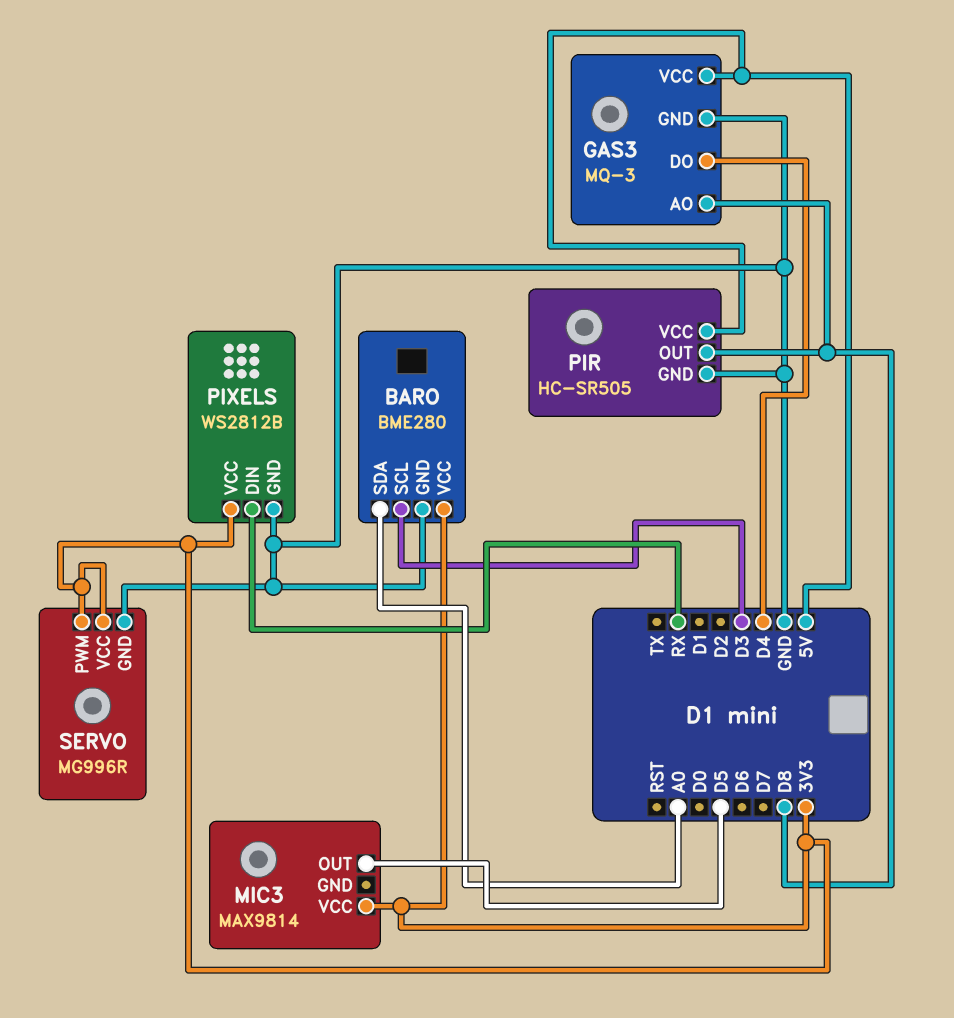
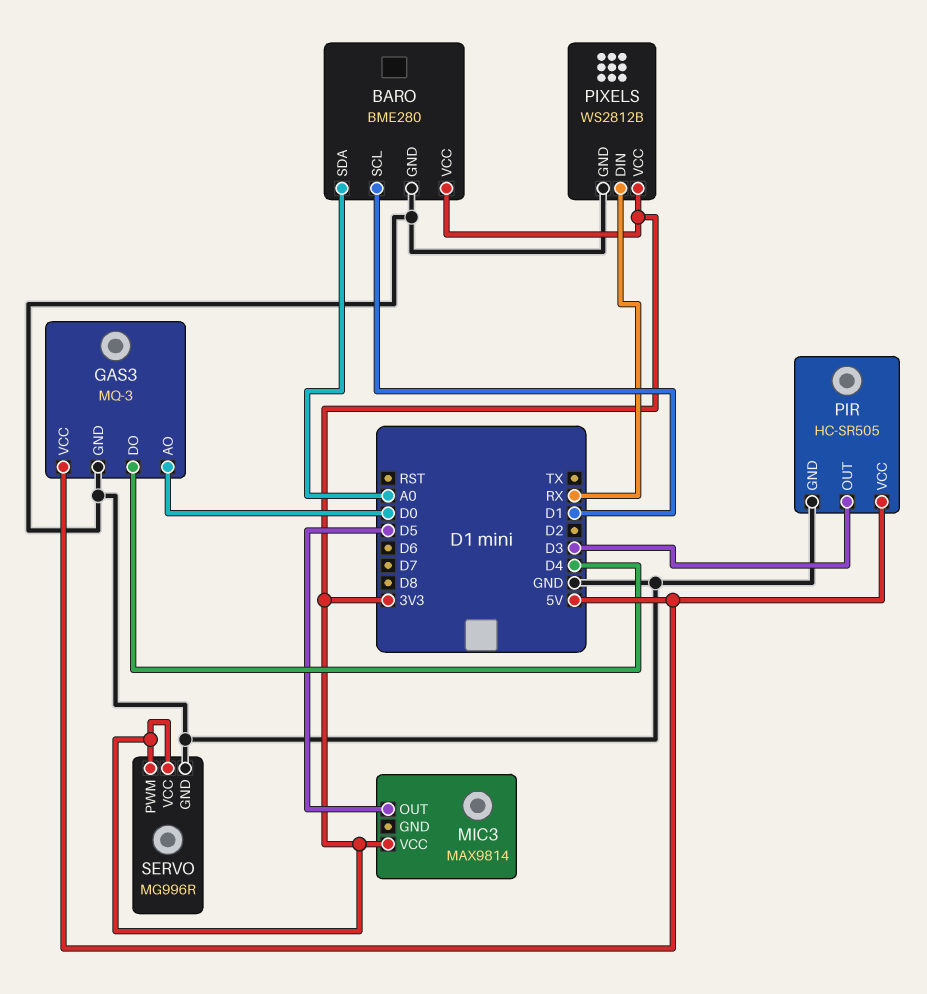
BARO pin SCL: D3 -> D1
GAS3 pin AO: D8 -> D0
PIR pin OUT: D8 -> D3

